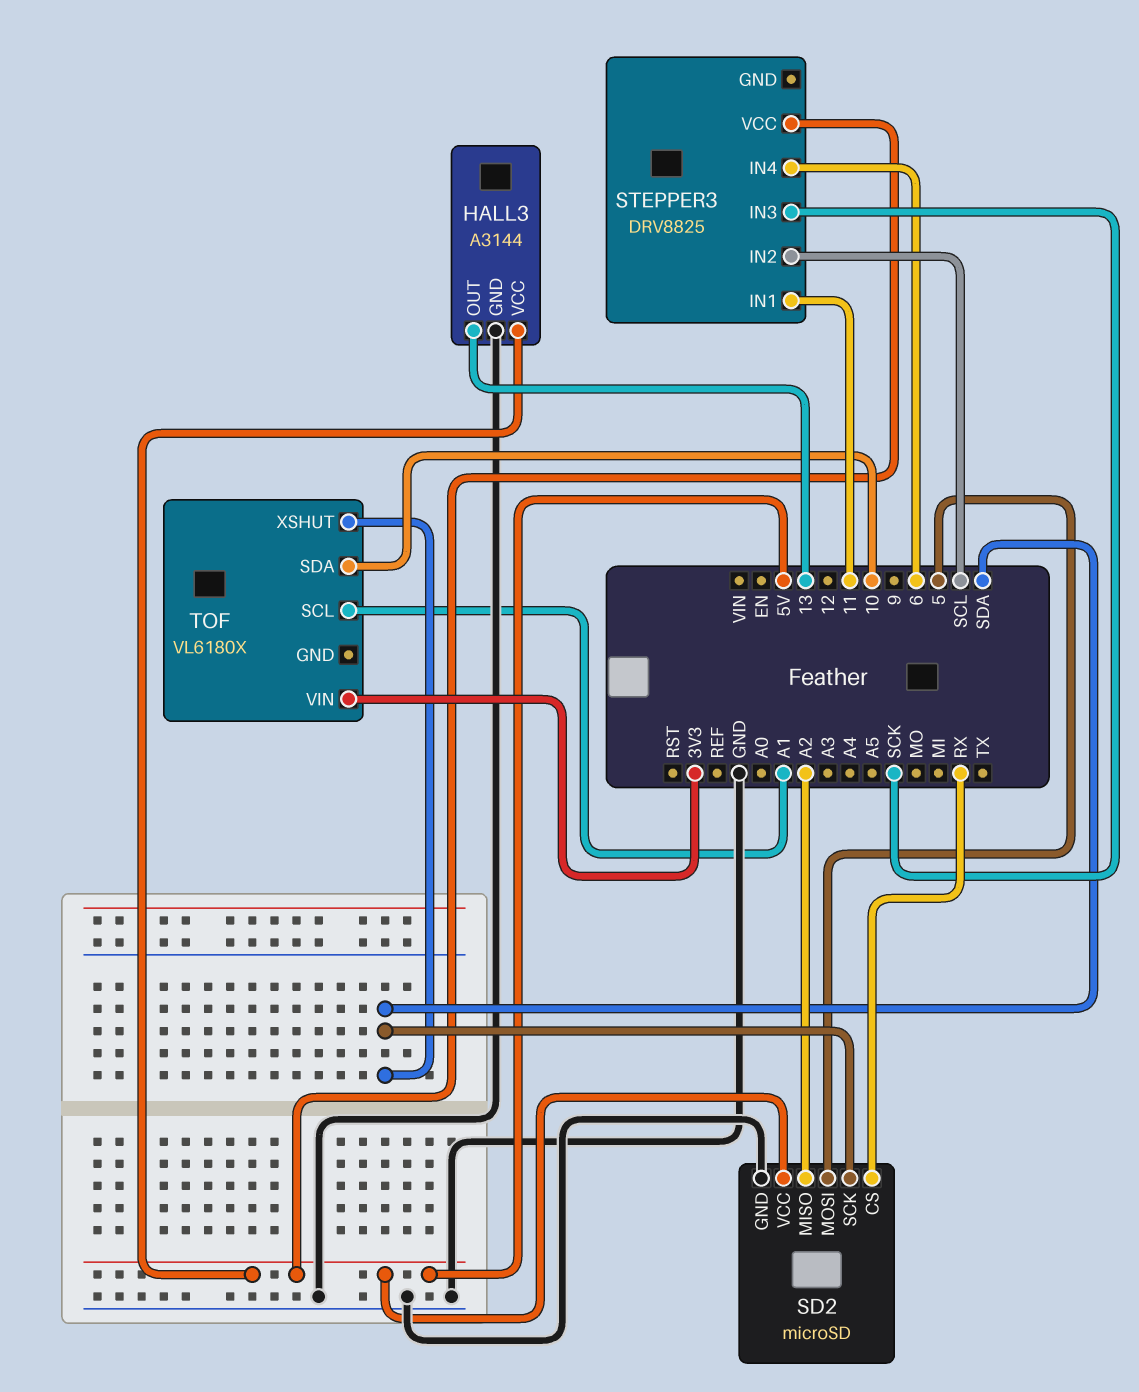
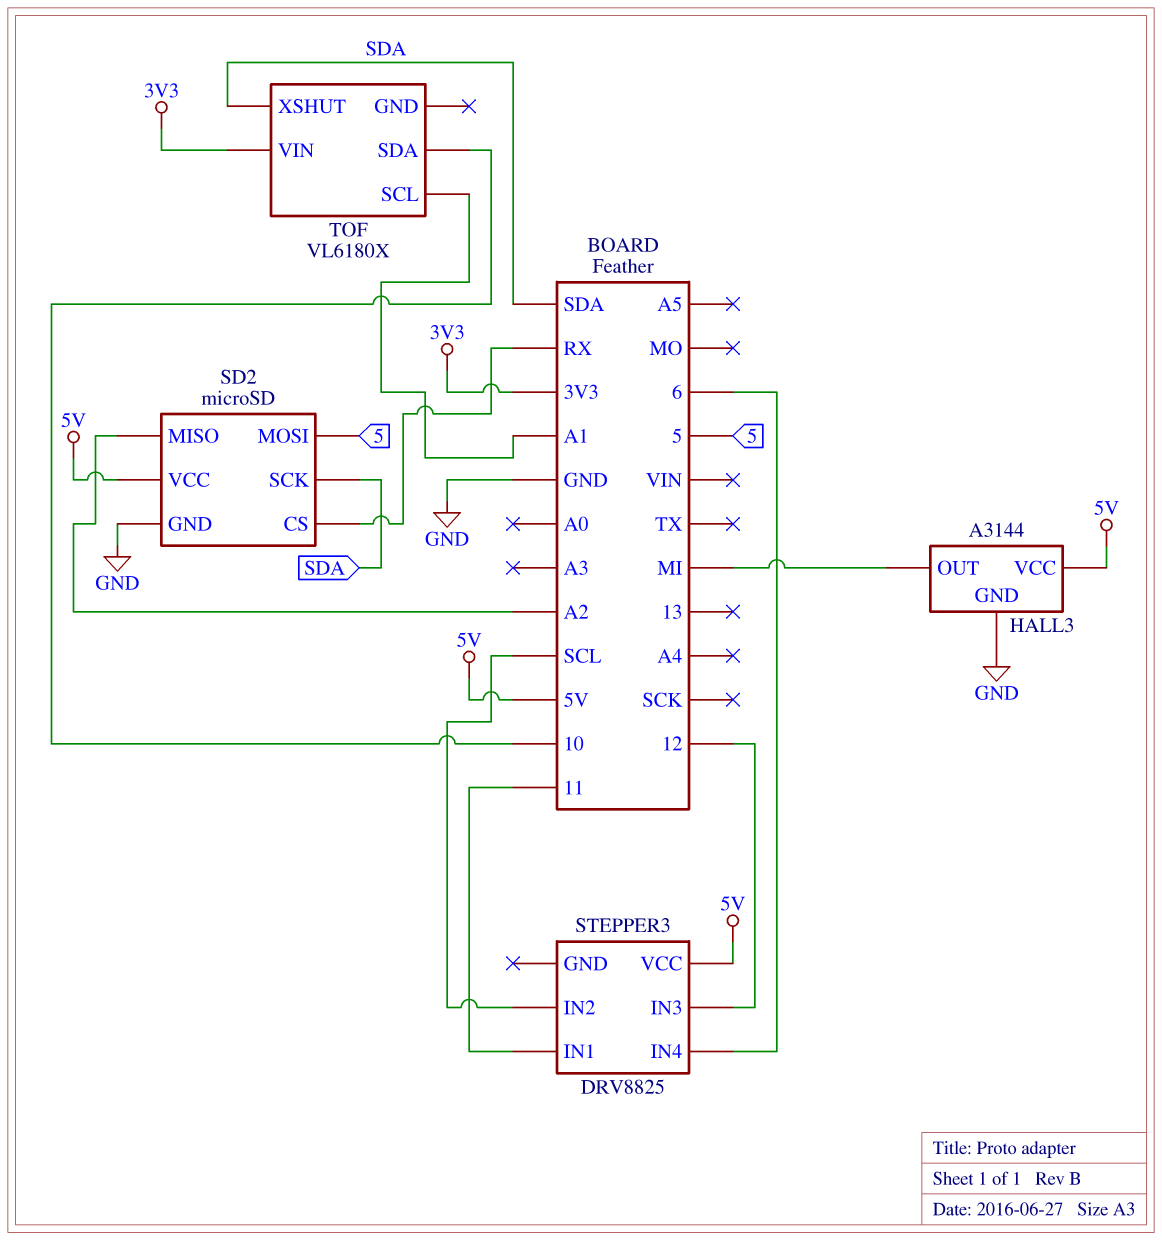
HALL3 pin OUT: 13 -> MI
STEPPER3 pin IN3: SCK -> 12

